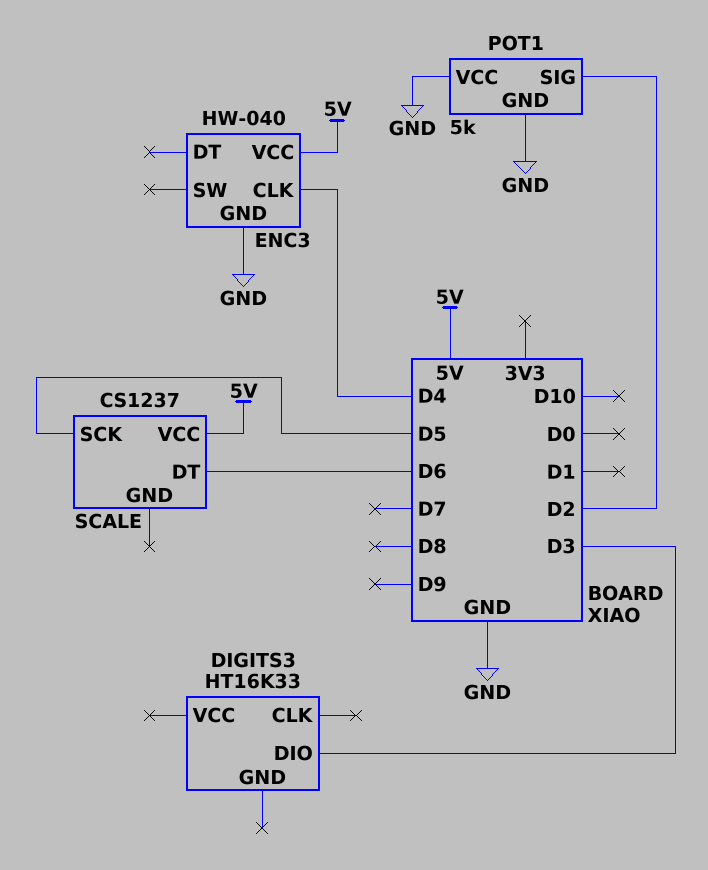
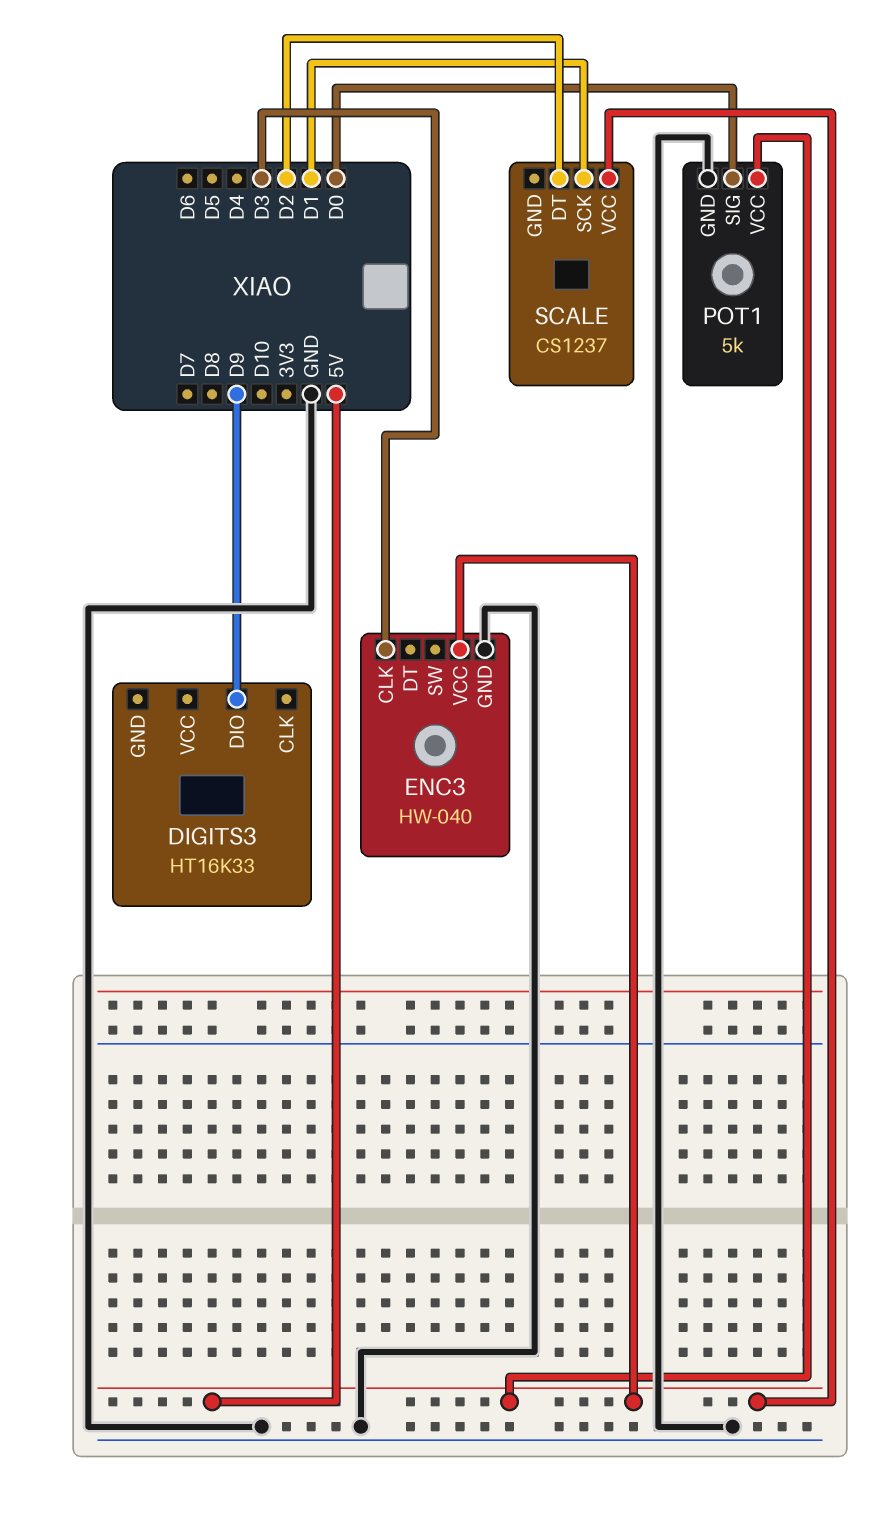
DIGITS3 pin DIO: D3 -> D9
ENC3 pin CLK: D4 -> D3
POT1 pin SIG: D2 -> D0
POT1 pin VCC: GND -> 5V
SCALE pin DT: D6 -> D2
SCALE pin SCK: D5 -> D1

